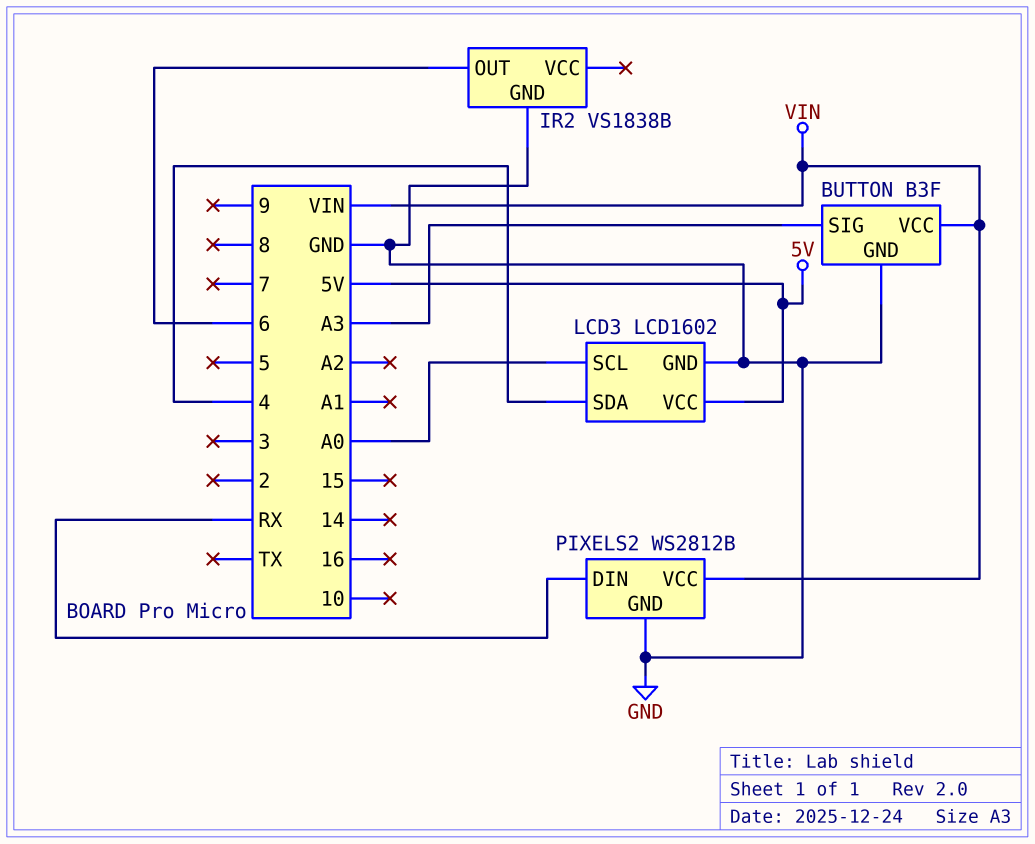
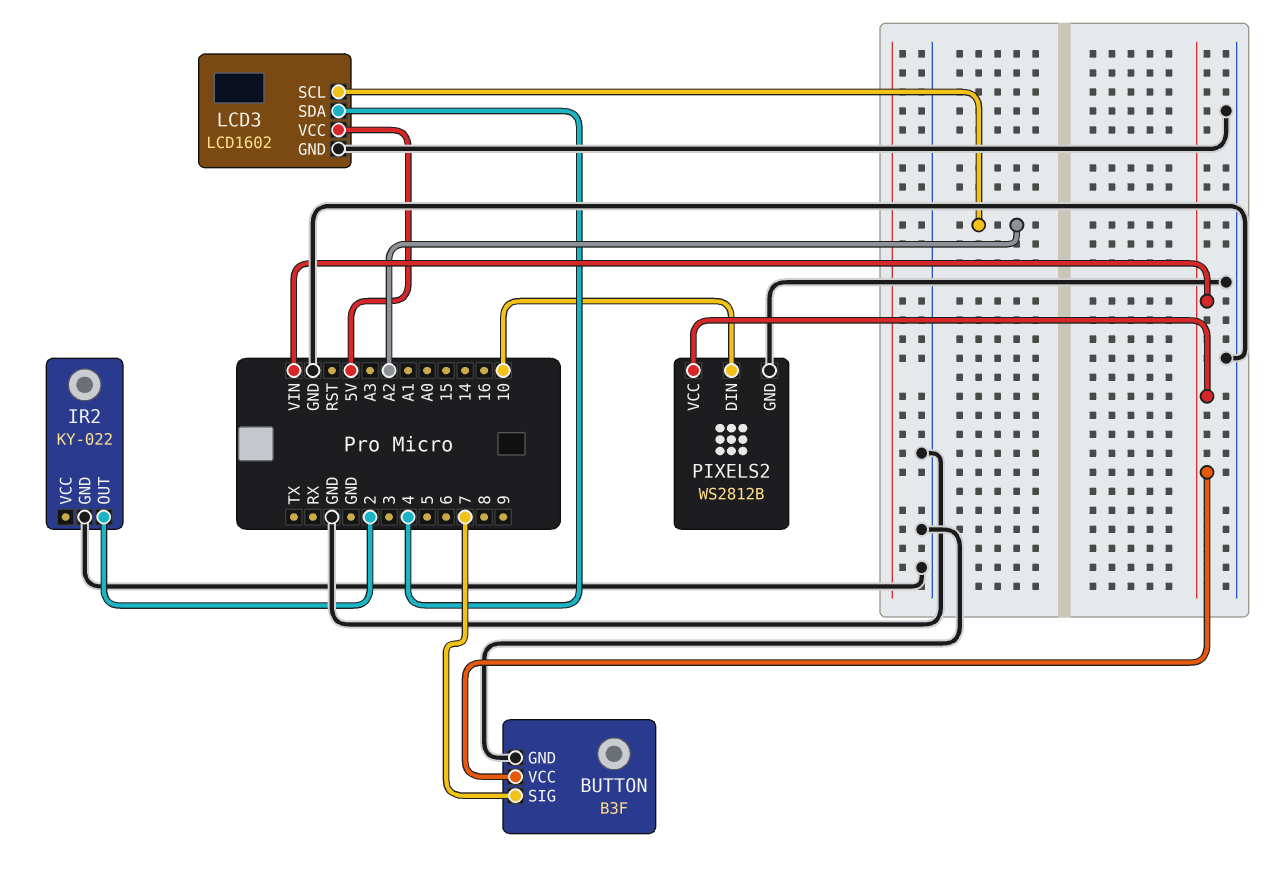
BUTTON pin SIG: A3 -> 7
IR2: VS1838B -> KY-022
IR2 pin OUT: 6 -> 2
LCD3 pin SCL: A0 -> A2
PIXELS2 pin DIN: RX -> 10

